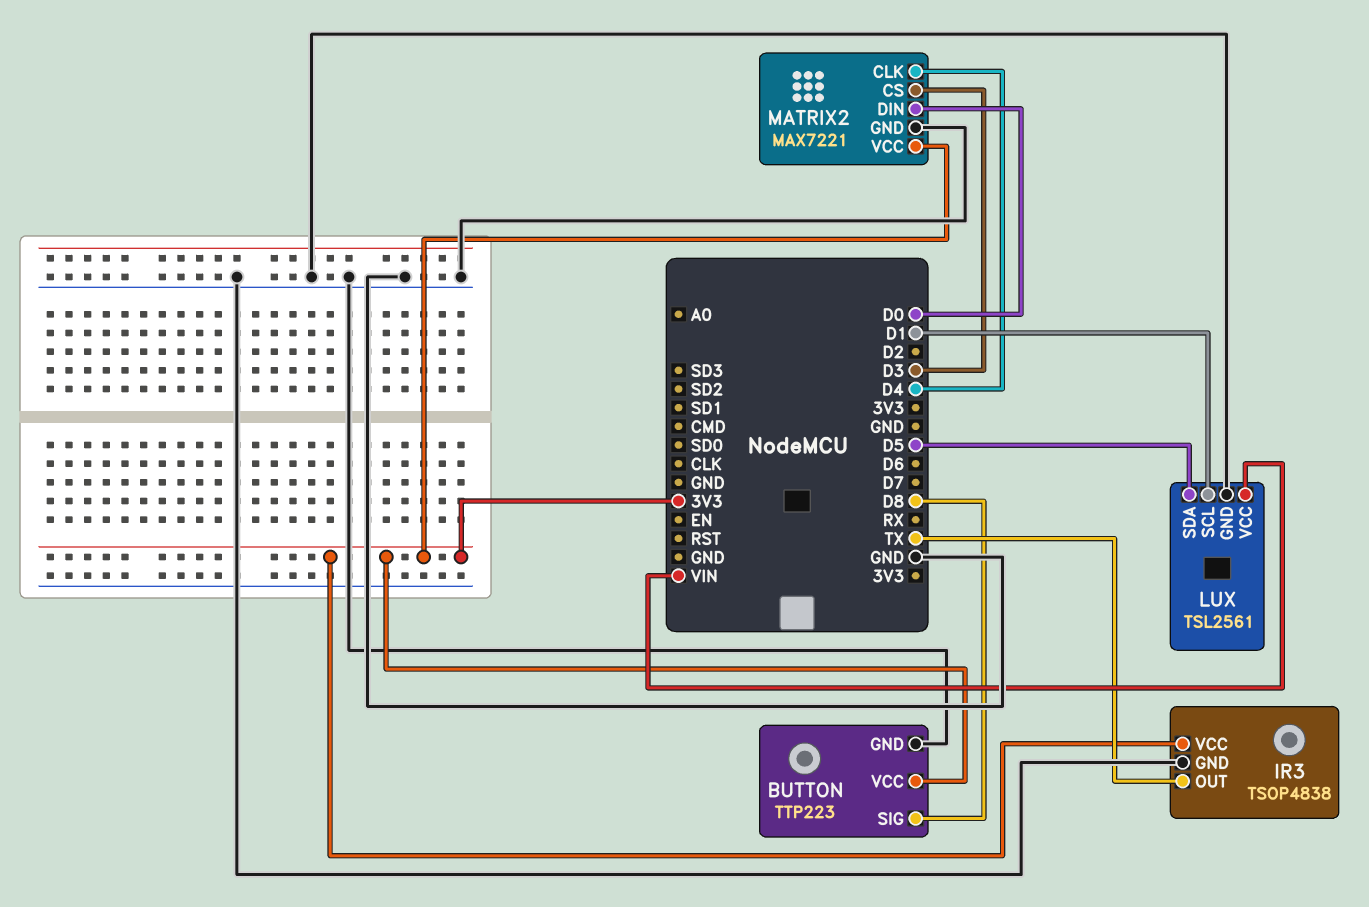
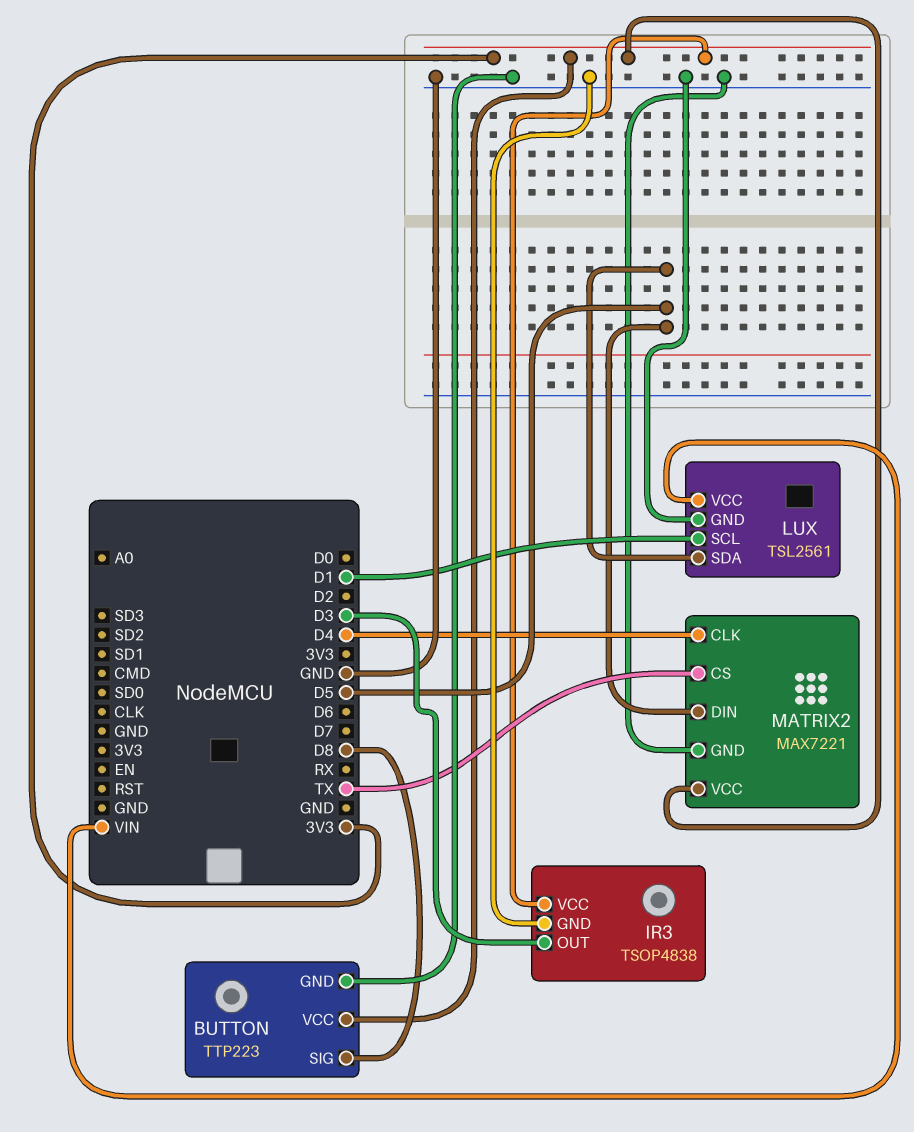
IR3 pin OUT: TX -> D3
MATRIX2 pin CS: D3 -> TX
MATRIX2 pin DIN: D0 -> D5

